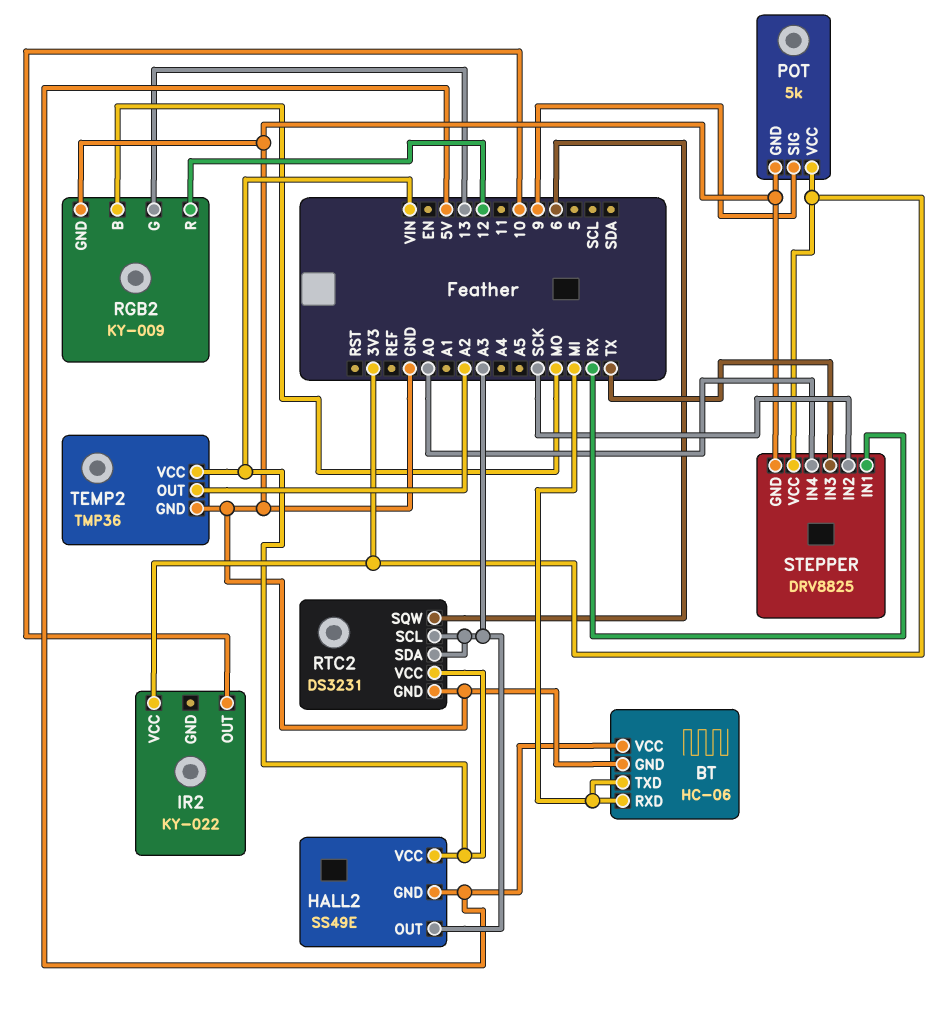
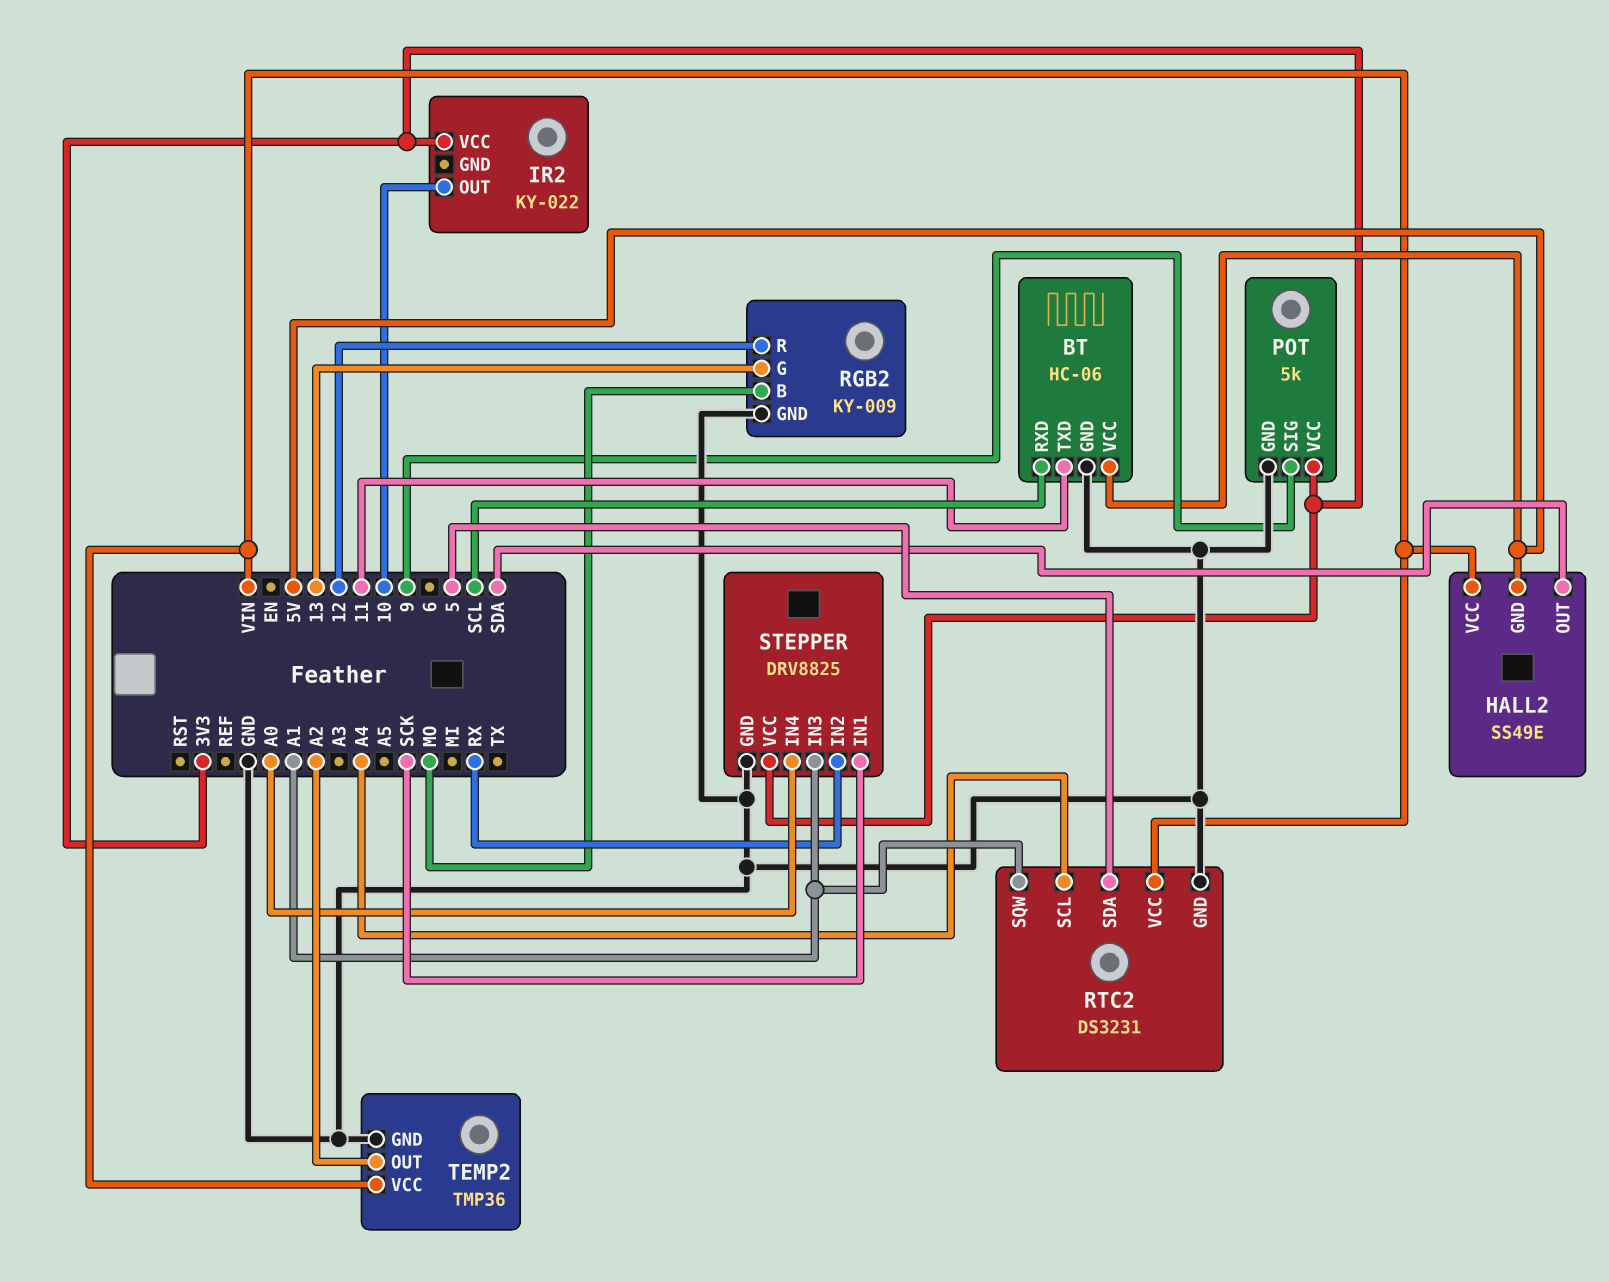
BT pin RXD: MI -> SCL
BT pin TXD: MI -> 11
HALL2 pin OUT: A3 -> SDA
RTC2 pin SCL: A3 -> A4
RTC2 pin SDA: A3 -> 5
RTC2 pin SQW: 6 -> A1
STEPPER pin IN1: RX -> SCK
STEPPER pin IN2: SCK -> RX
STEPPER pin IN3: TX -> A1

